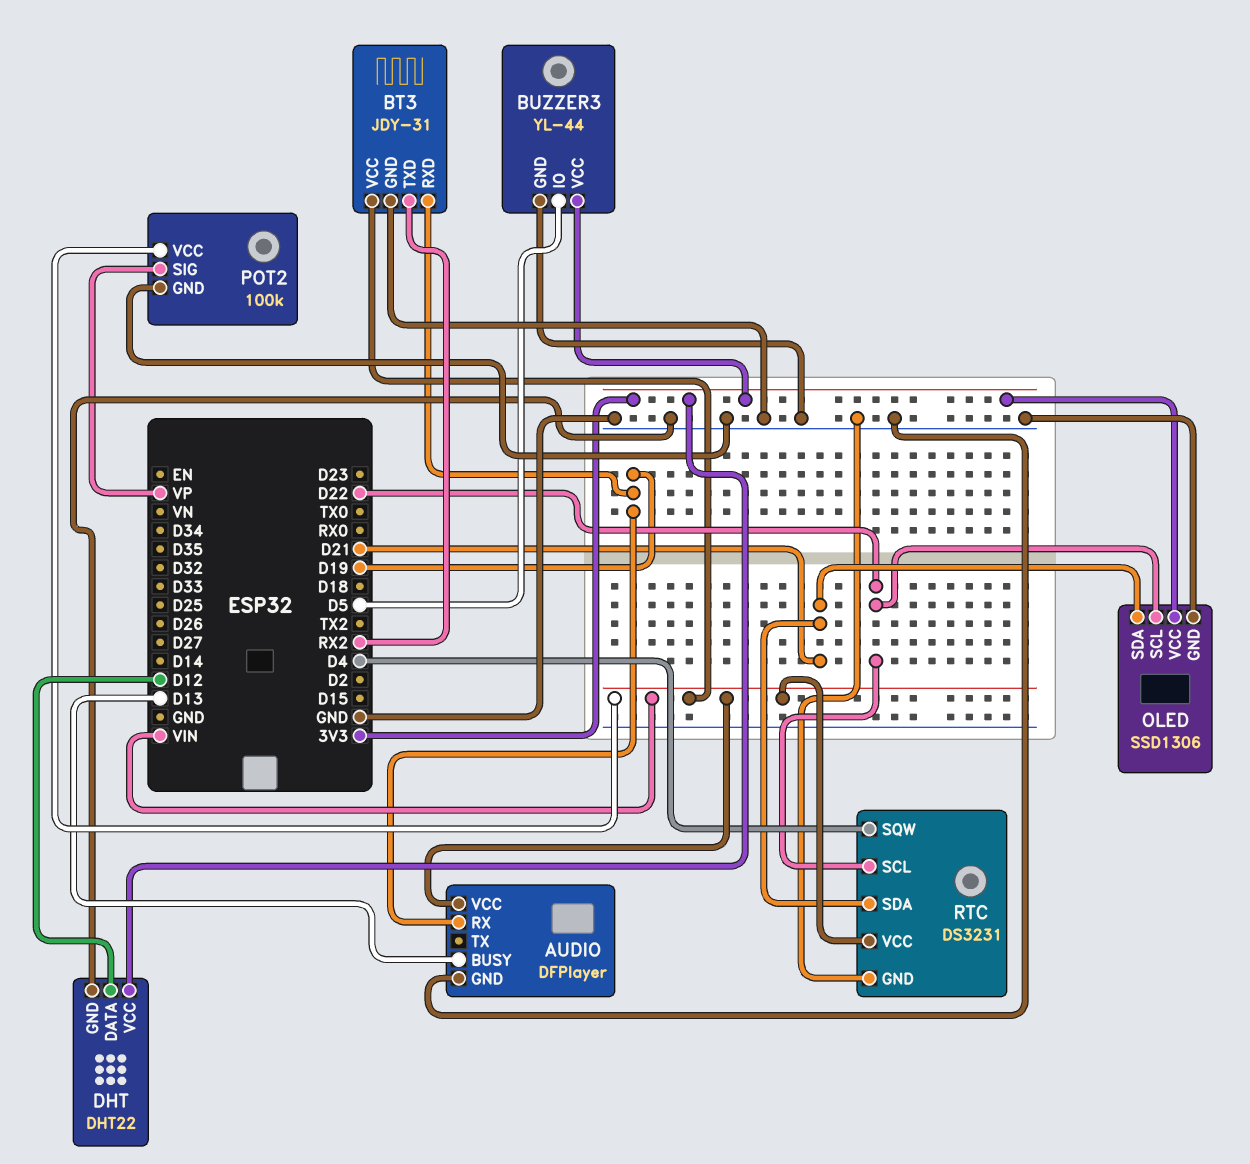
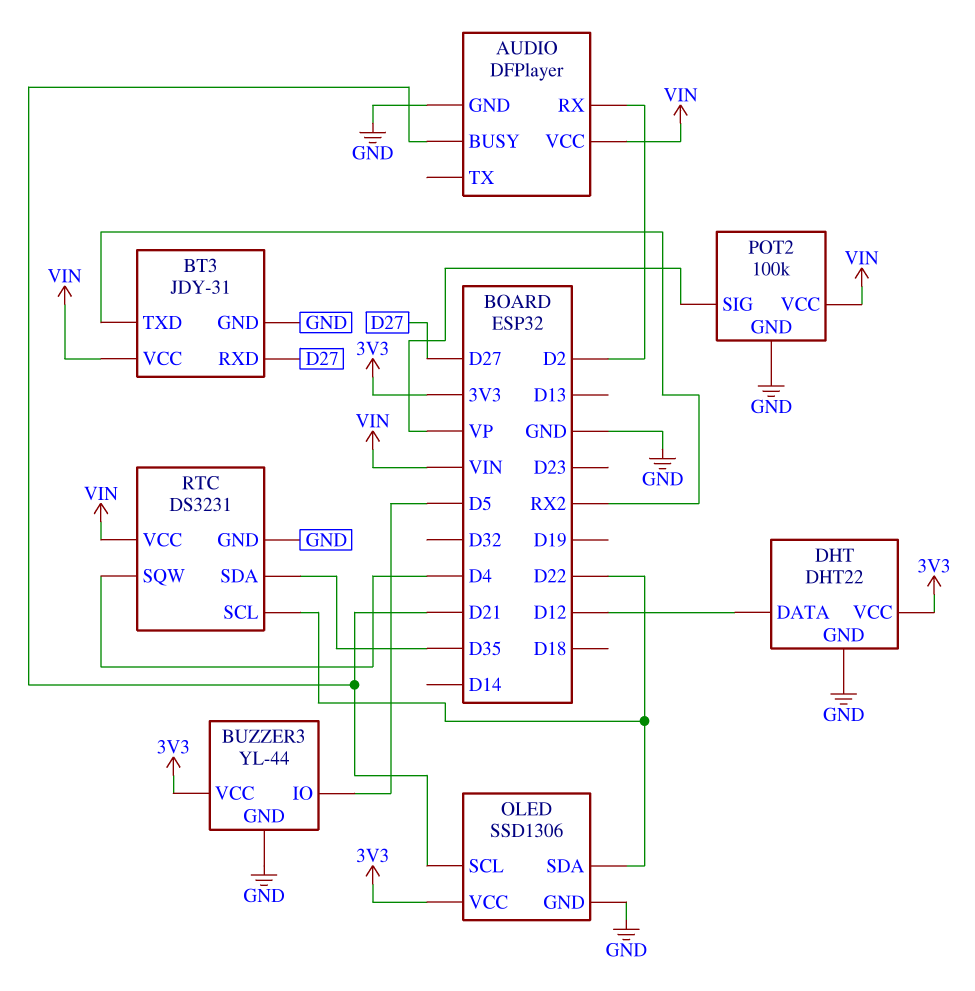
AUDIO pin BUSY: D13 -> D21
AUDIO pin RX: D19 -> D2
BT3 pin RXD: D19 -> D27
OLED pin SCL: D22 -> D21
OLED pin SDA: D21 -> D22
RTC pin SDA: D21 -> D35

